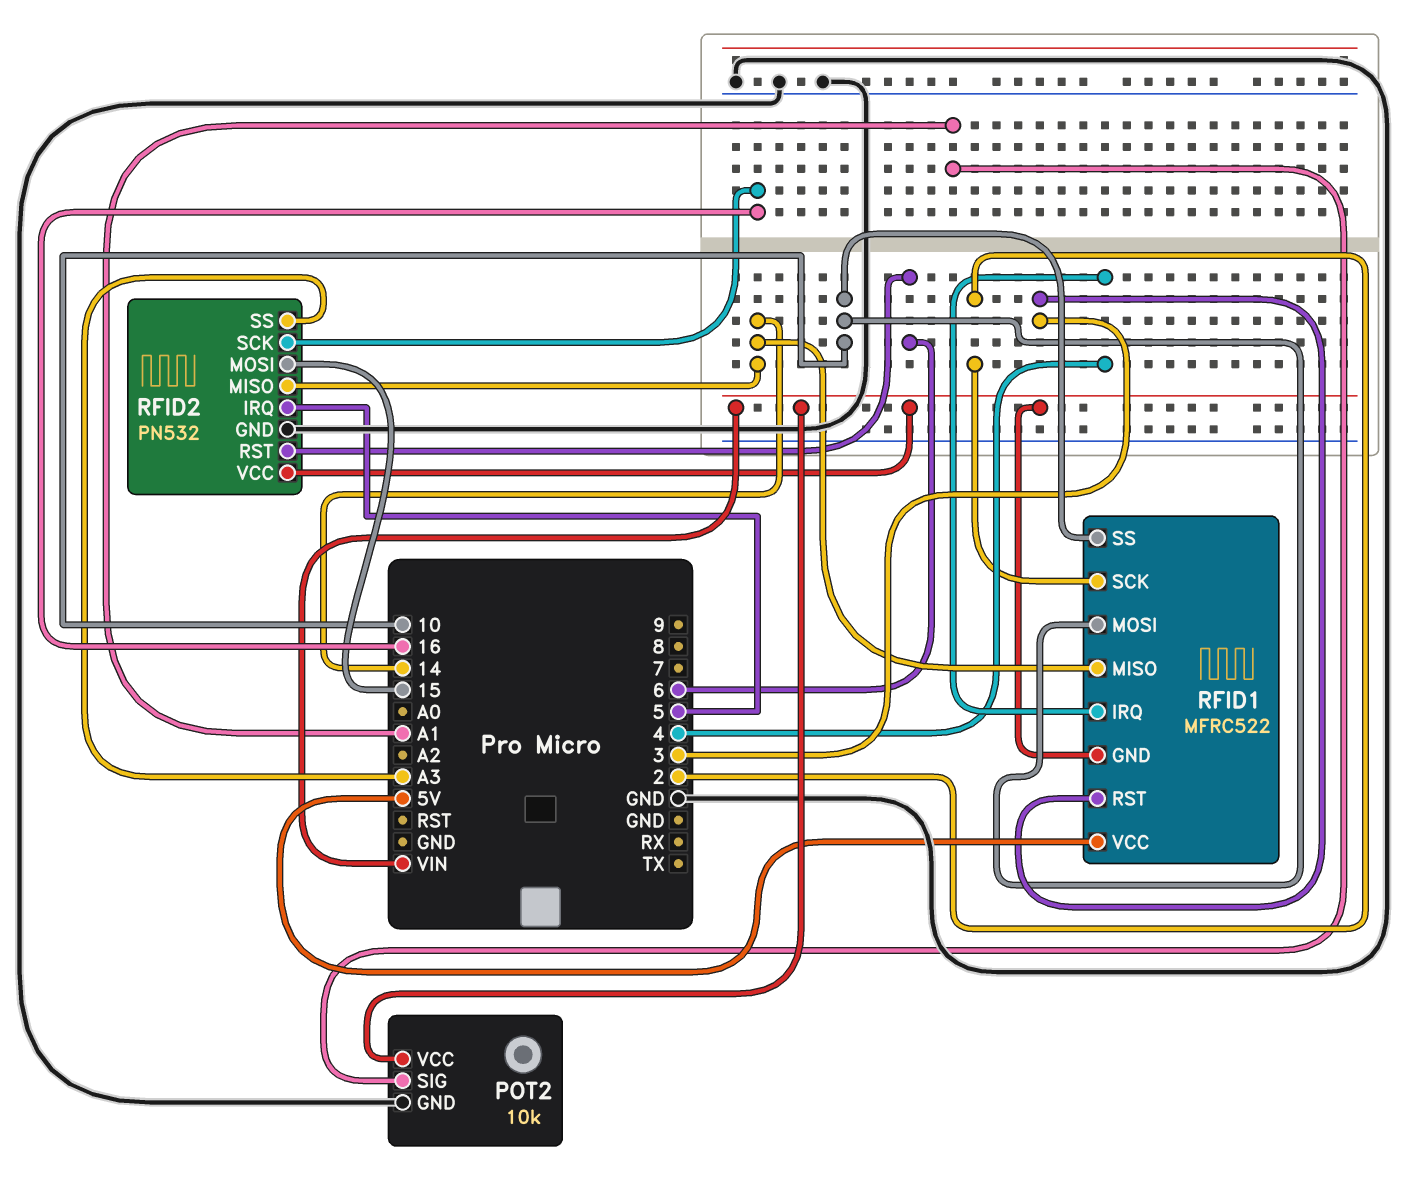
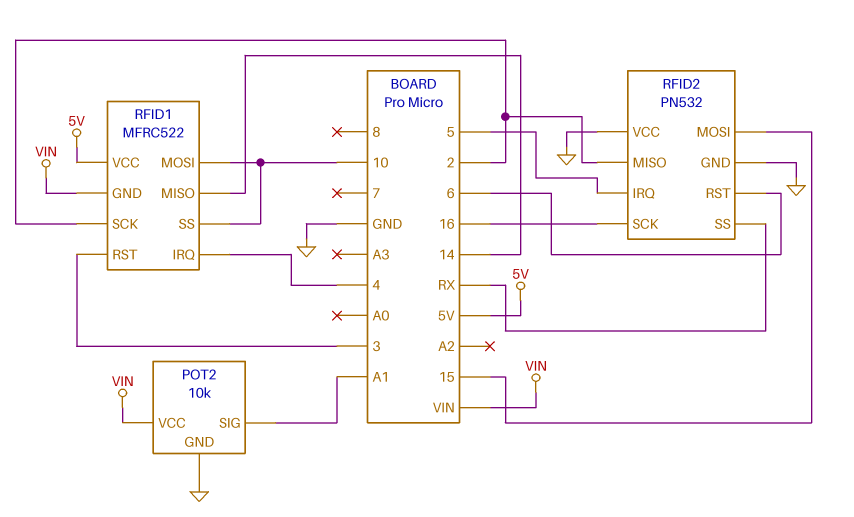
RFID2 pin MISO: 14 -> 2
RFID2 pin SS: A3 -> RX
RFID2 pin VCC: VIN -> GND

